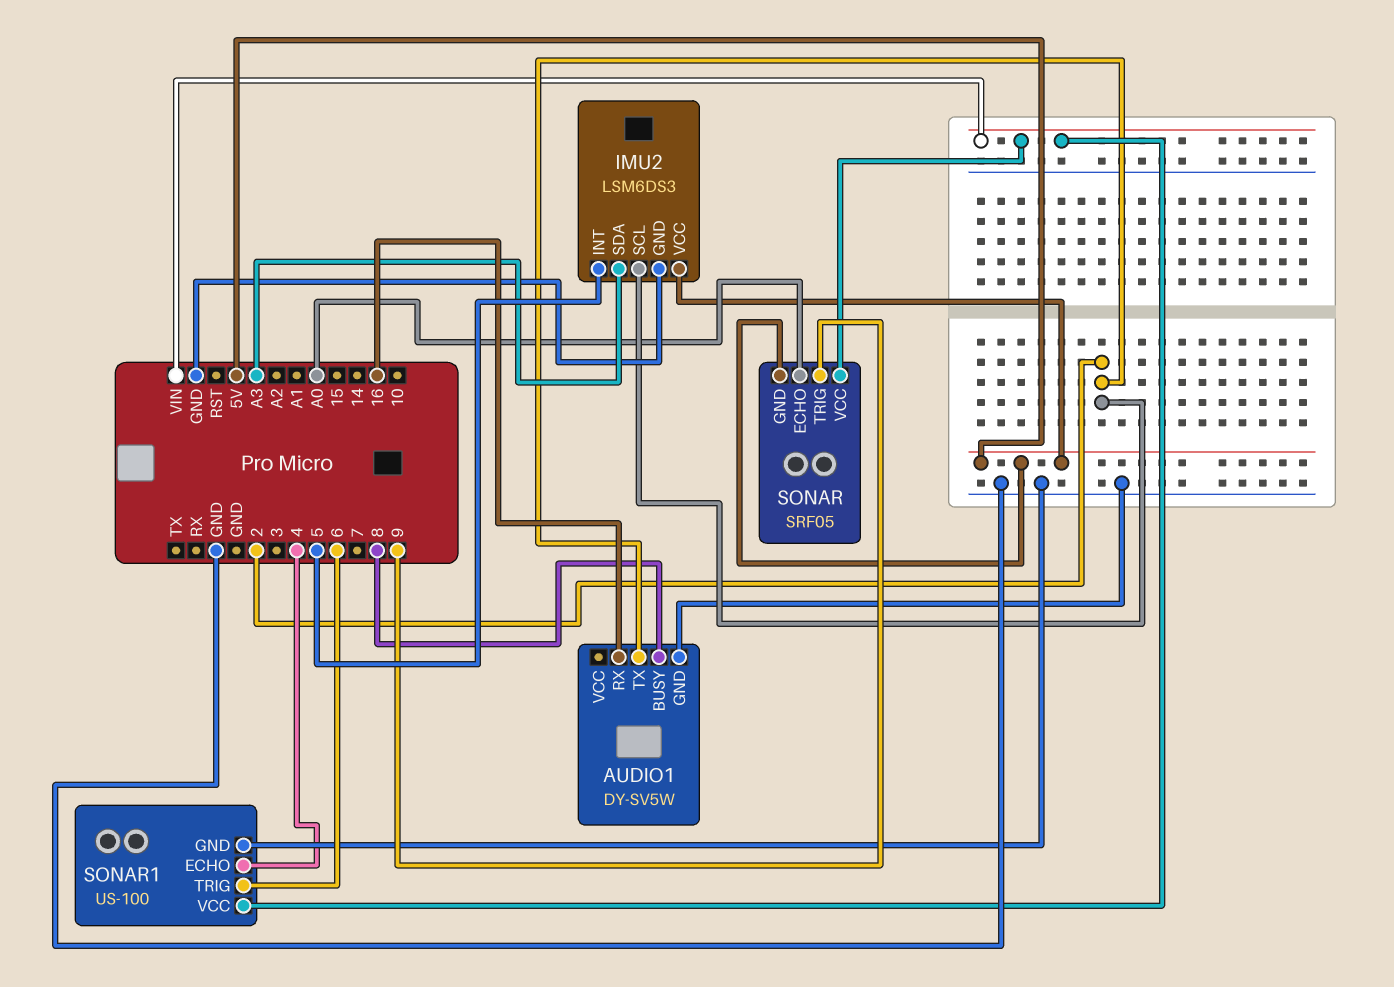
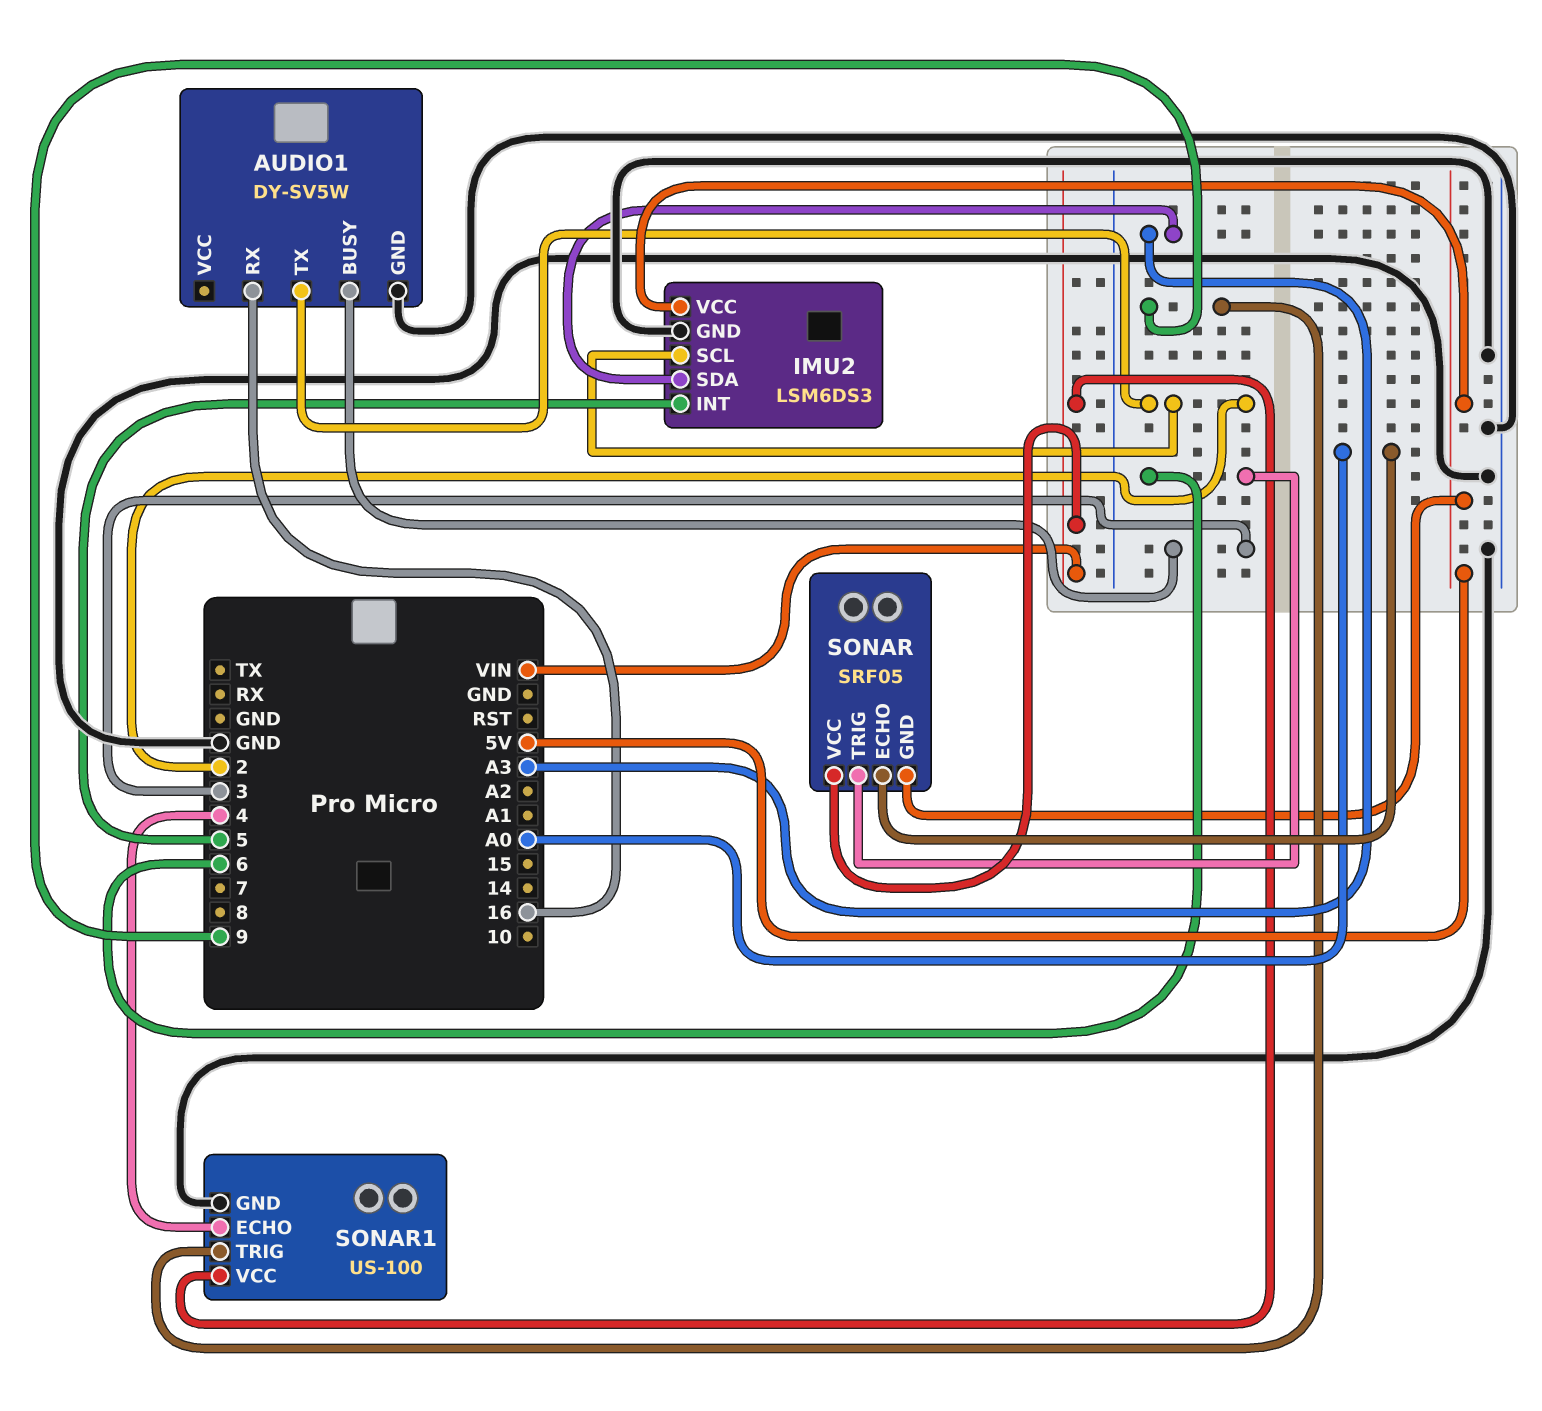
AUDIO1 pin BUSY: 8 -> 3
SONAR pin TRIG: 9 -> 6
SONAR1 pin TRIG: 6 -> 9

